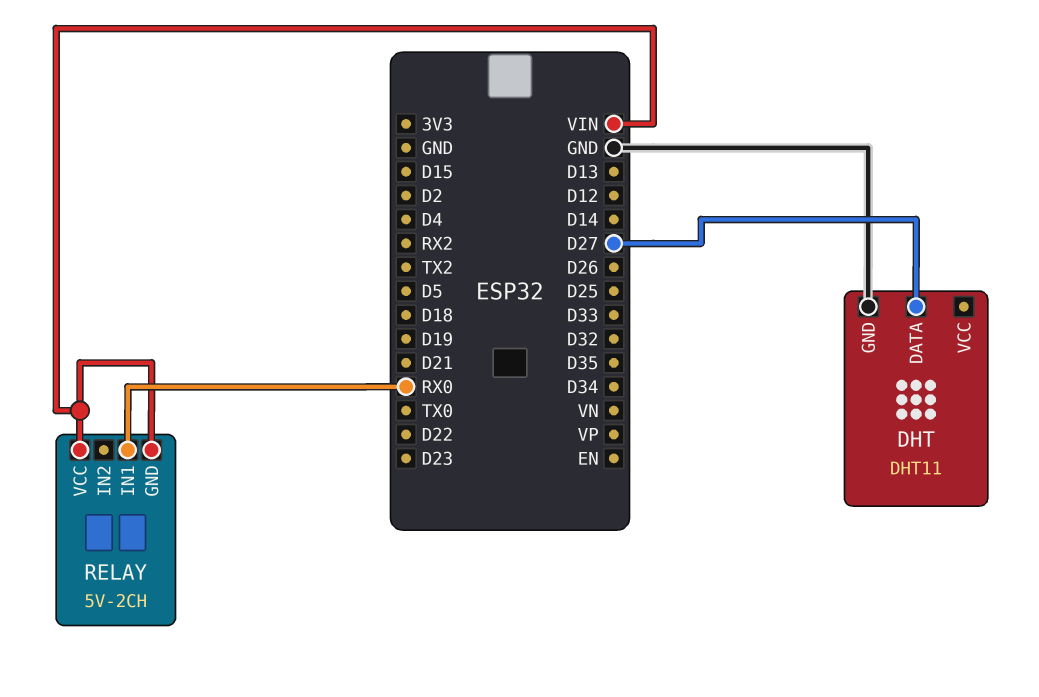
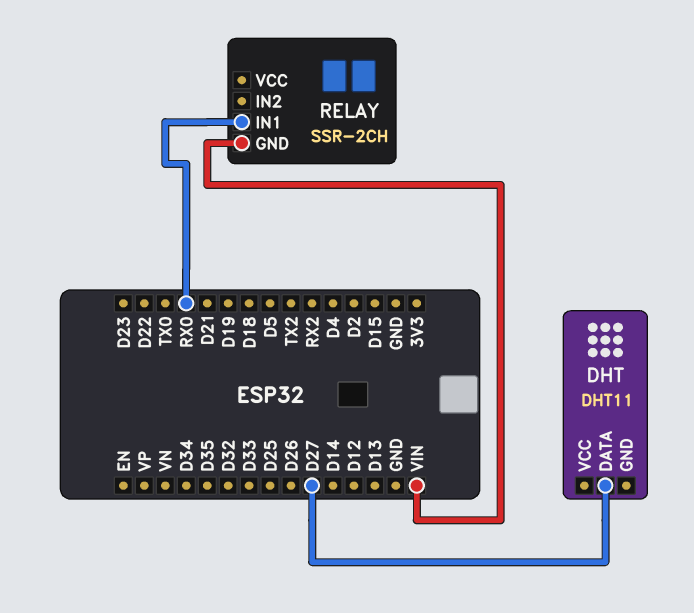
DHT pin GND: GND -> none
RELAY: 5V-2CH -> SSR-2CH
RELAY pin VCC: VIN -> none

